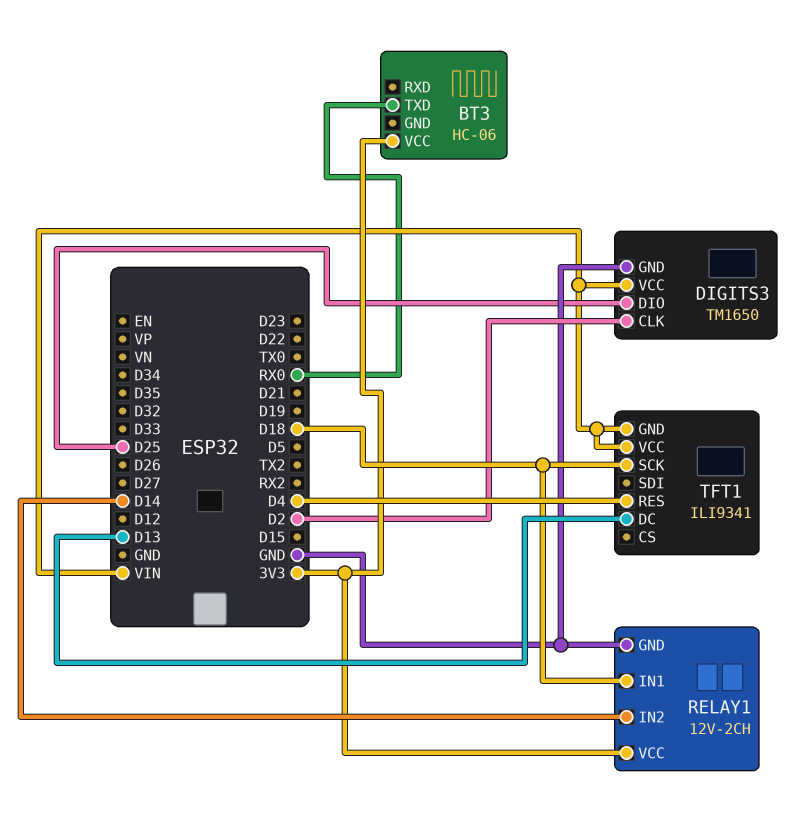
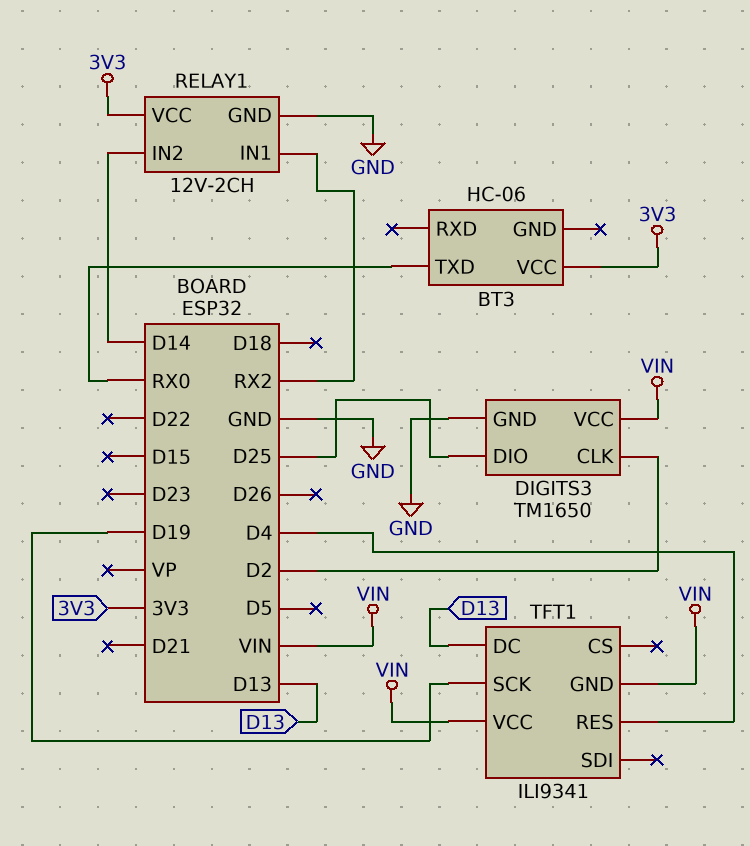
RELAY1 pin IN1: D18 -> RX2
TFT1 pin SCK: D18 -> D19

